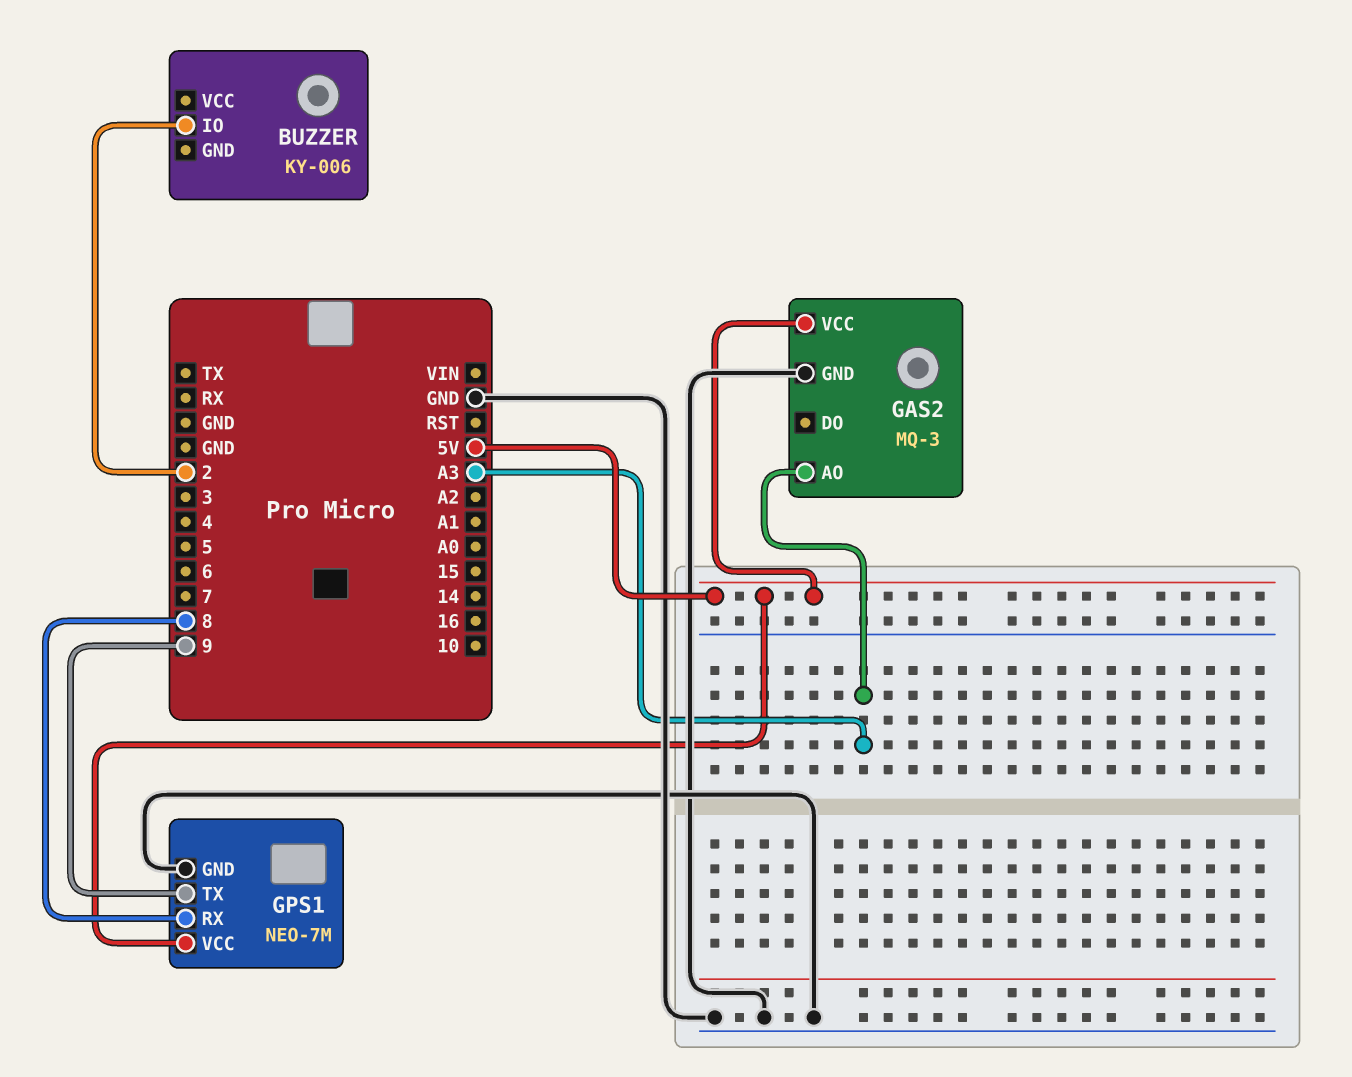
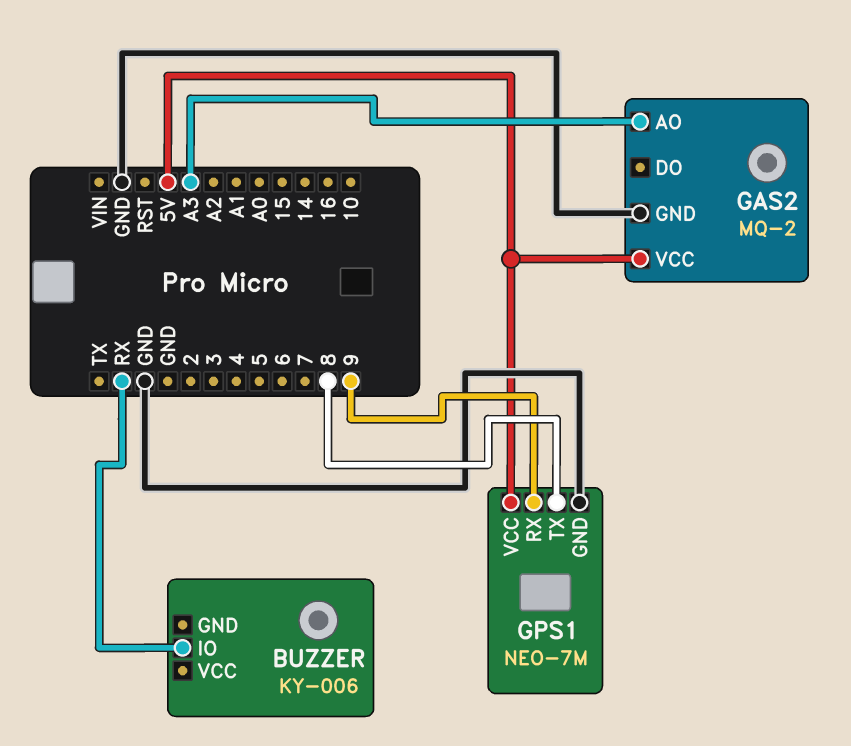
BUZZER pin IO: 2 -> RX
GAS2: MQ-3 -> MQ-2
GPS1 pin RX: 8 -> 9
GPS1 pin TX: 9 -> 8

